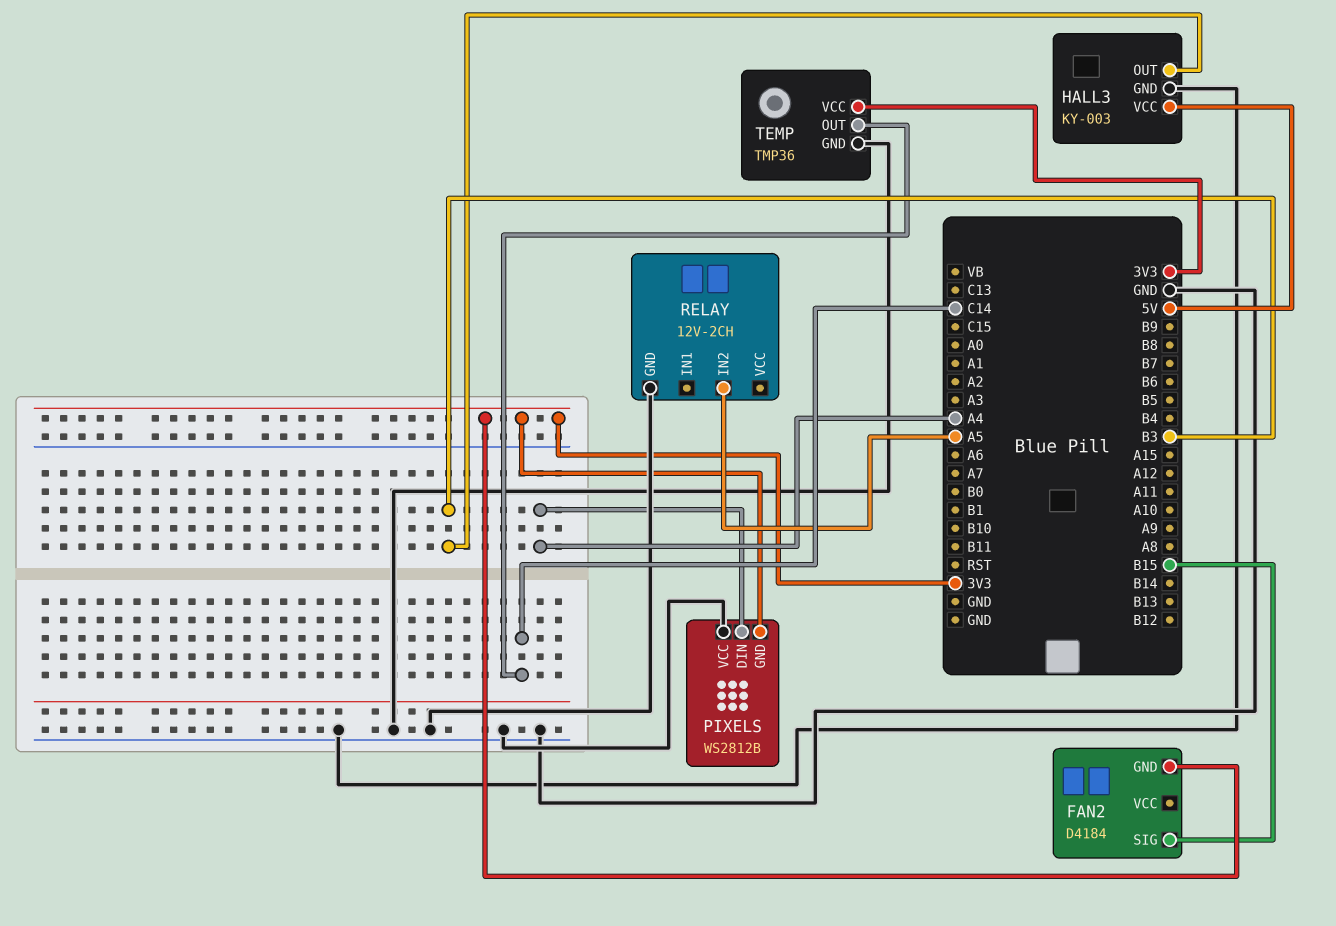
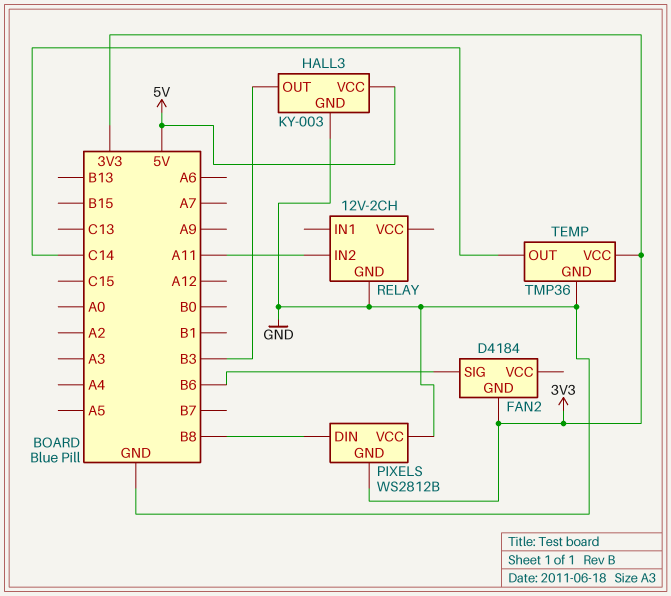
FAN2 pin SIG: B15 -> B6
PIXELS pin DIN: A4 -> B8
RELAY pin IN2: A5 -> A11

